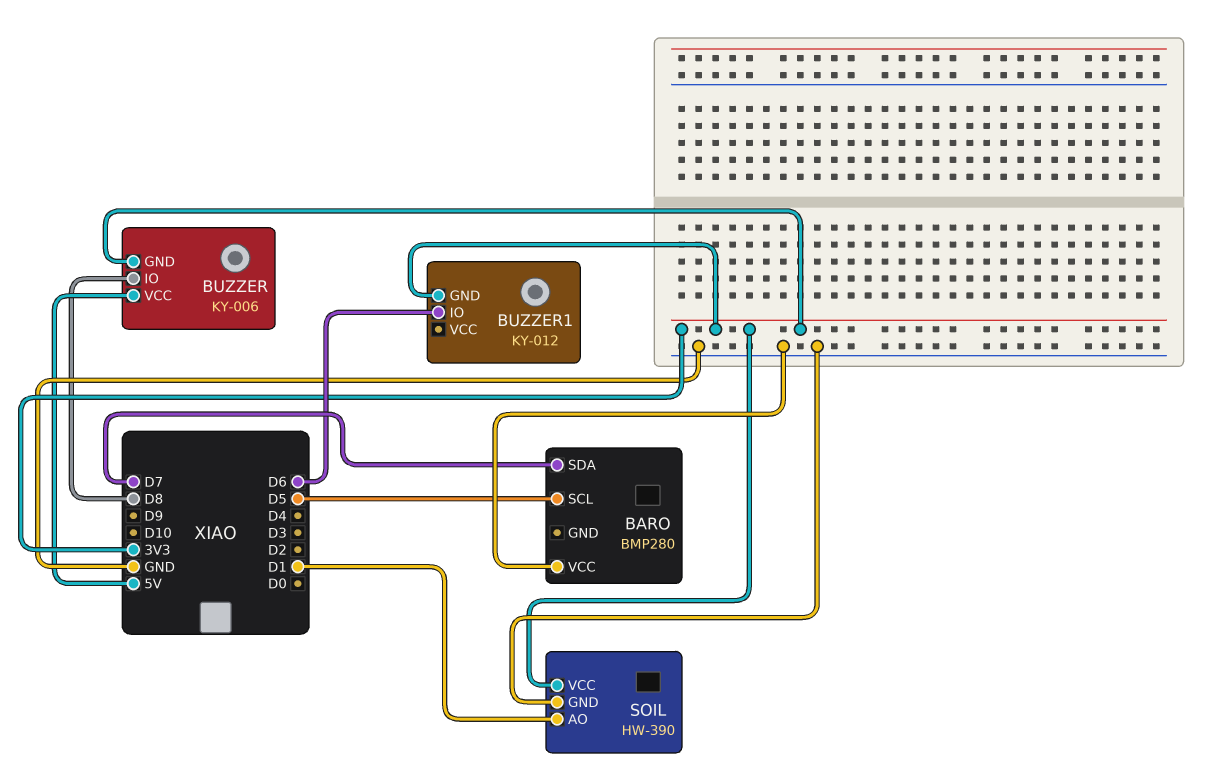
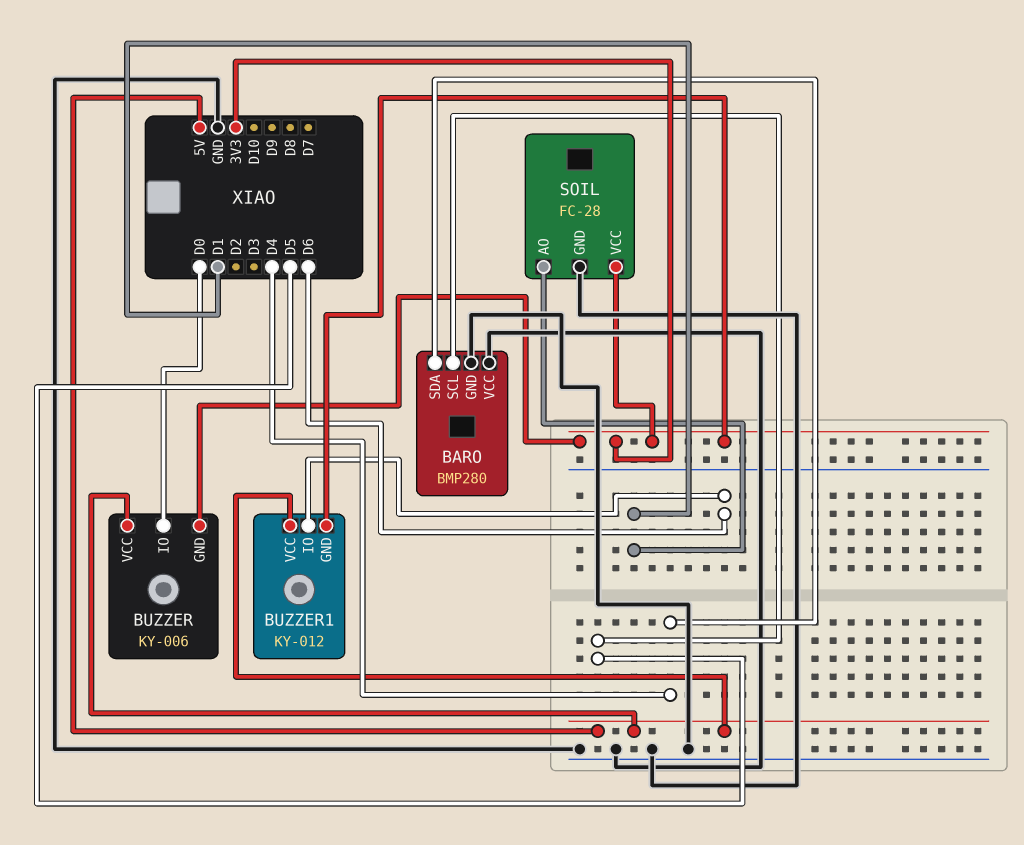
BARO pin GND: none -> GND
BARO pin SDA: D7 -> D4
BUZZER pin IO: D8 -> D0
BUZZER1 pin VCC: none -> 5V
SOIL: HW-390 -> FC-28

